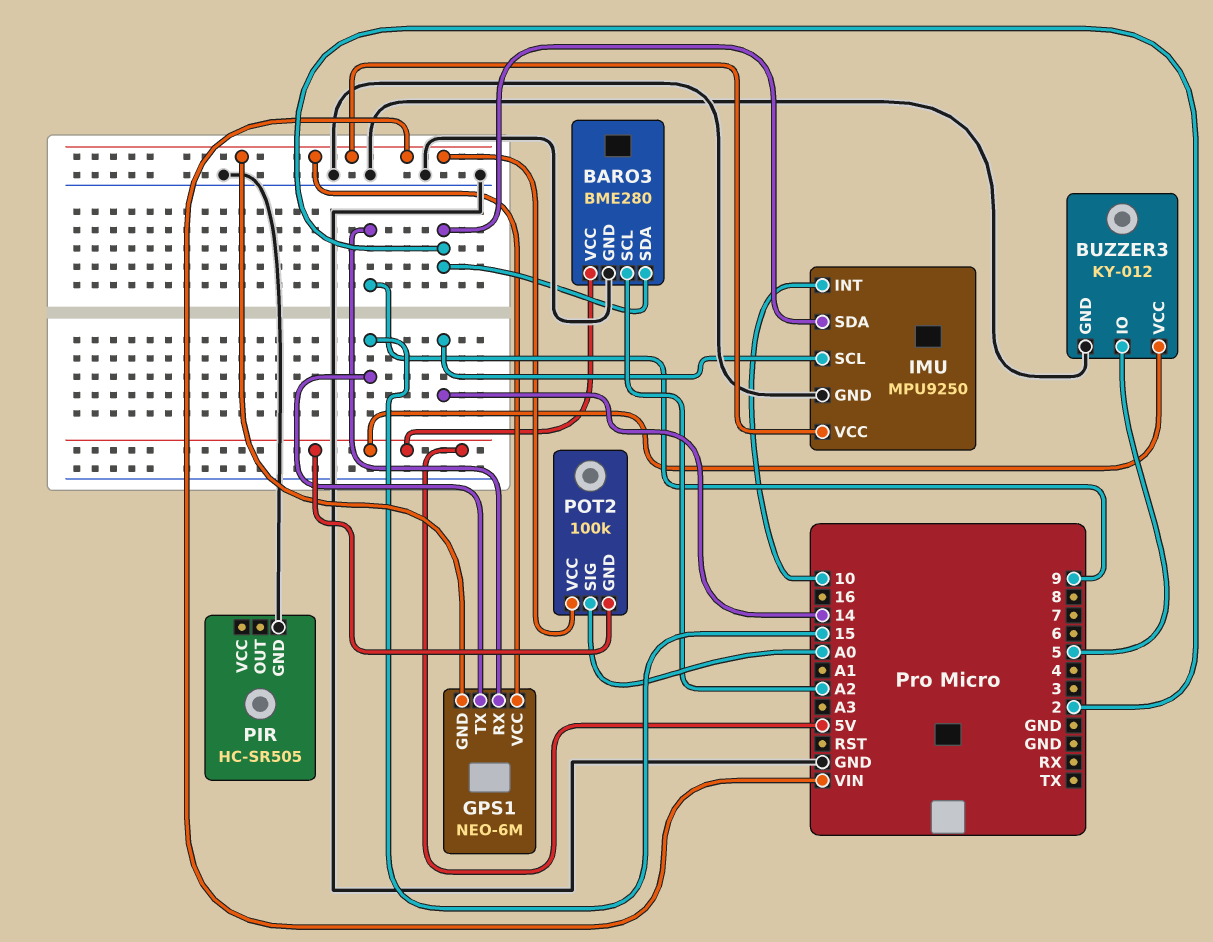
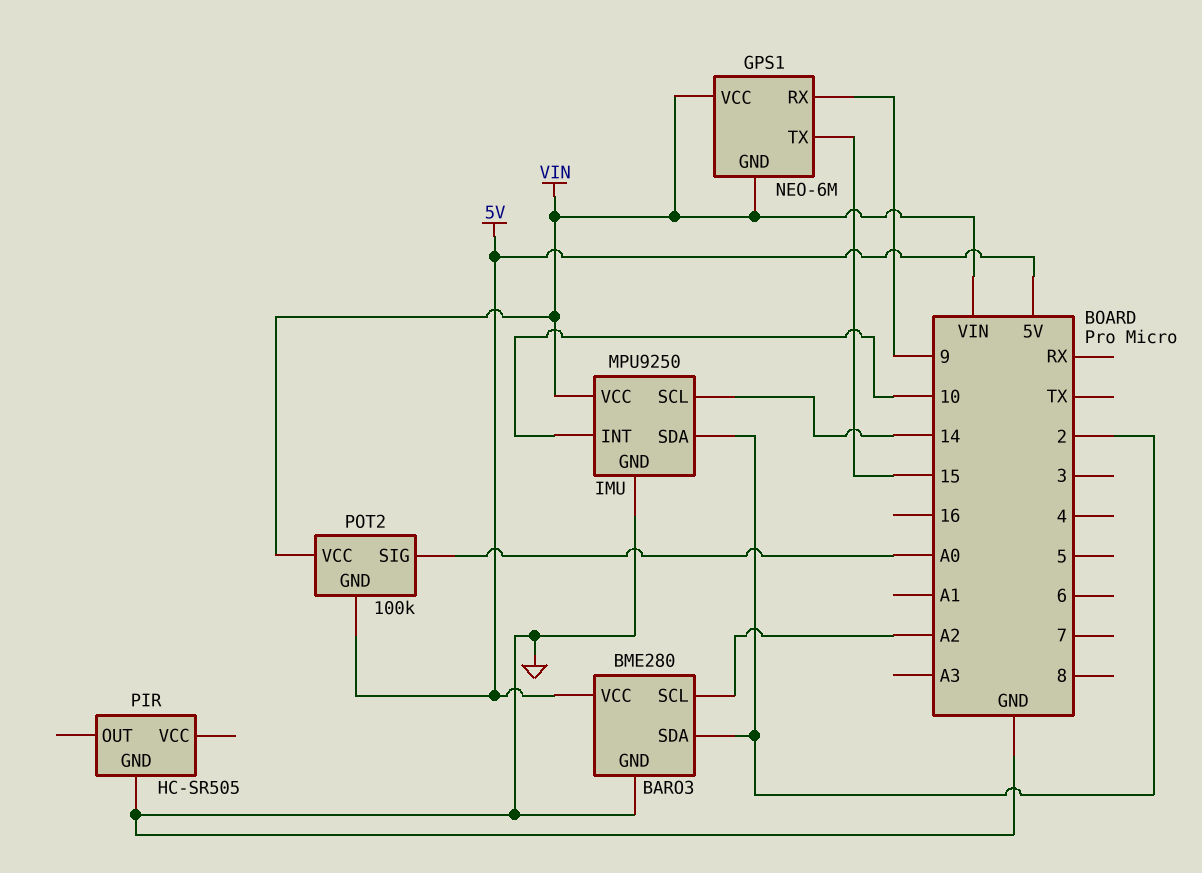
BUZZER3: KY-012 -> none
BUZZER3 pin GND: GND -> none
BUZZER3 pin IO: 5 -> none
BUZZER3 pin VCC: 5V -> none

